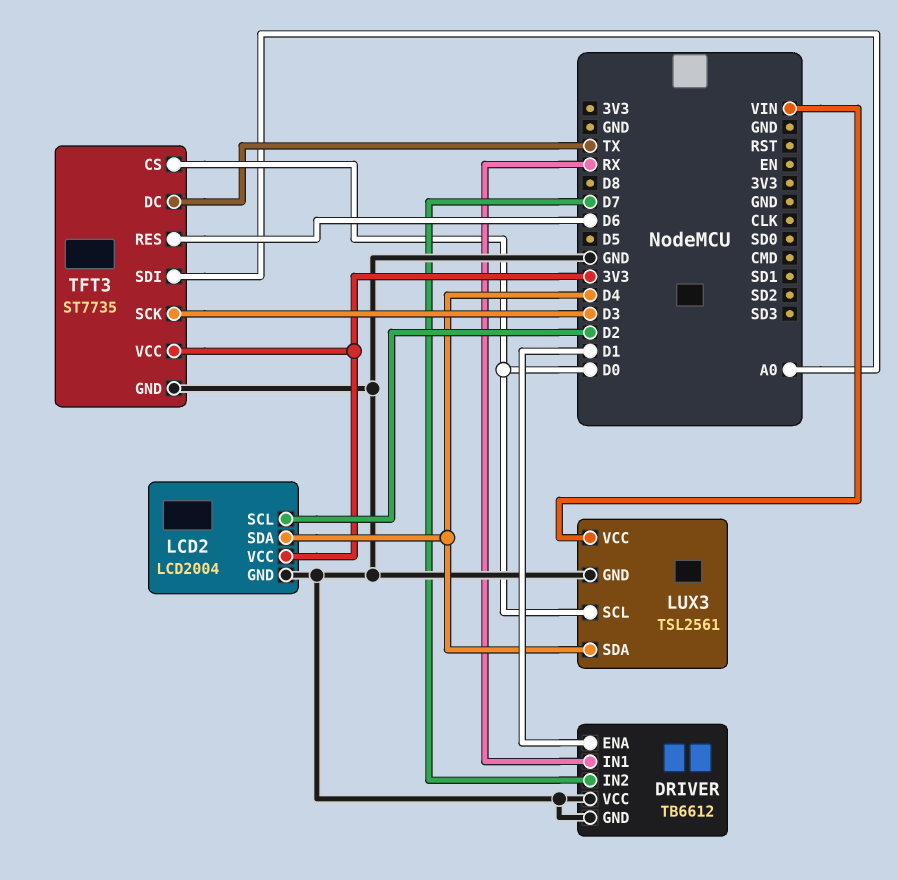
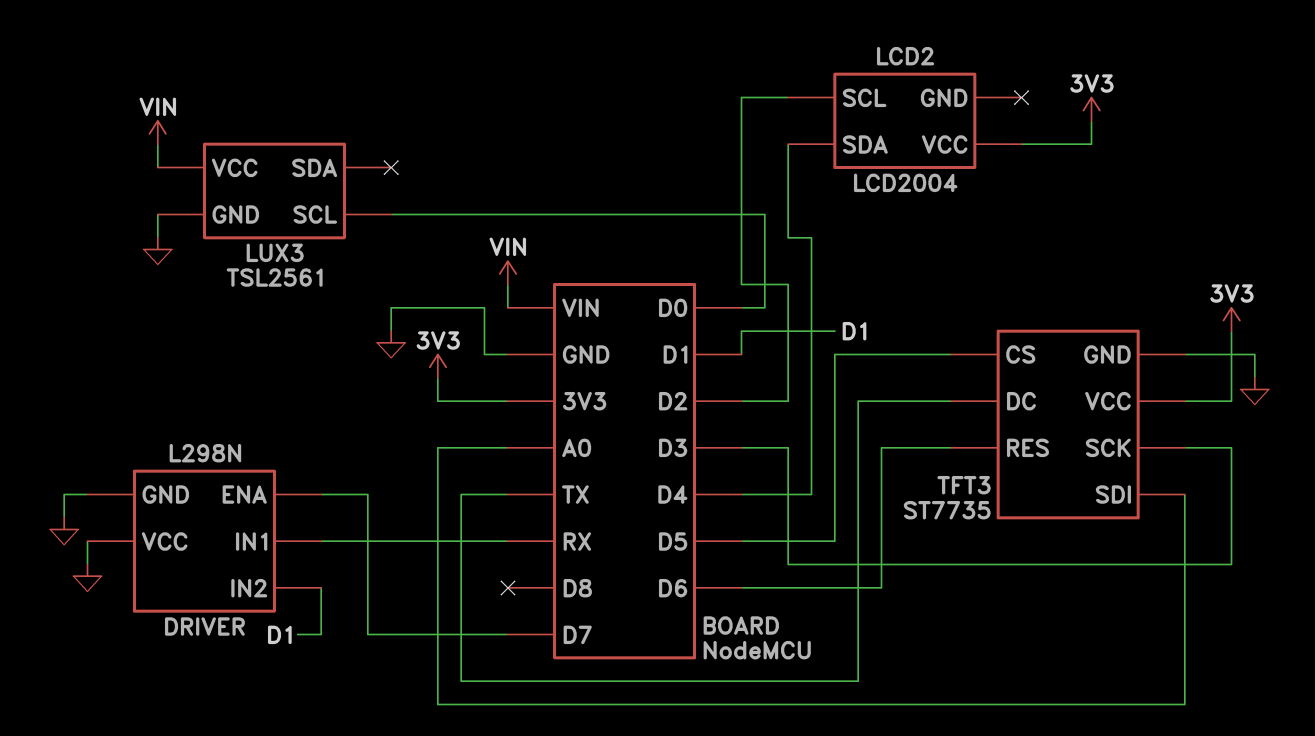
DRIVER: TB6612 -> L298N
DRIVER pin ENA: D1 -> D7
DRIVER pin IN2: D7 -> D1
LCD2 pin GND: GND -> none
LUX3 pin SDA: D4 -> none
TFT3 pin CS: D0 -> D5

